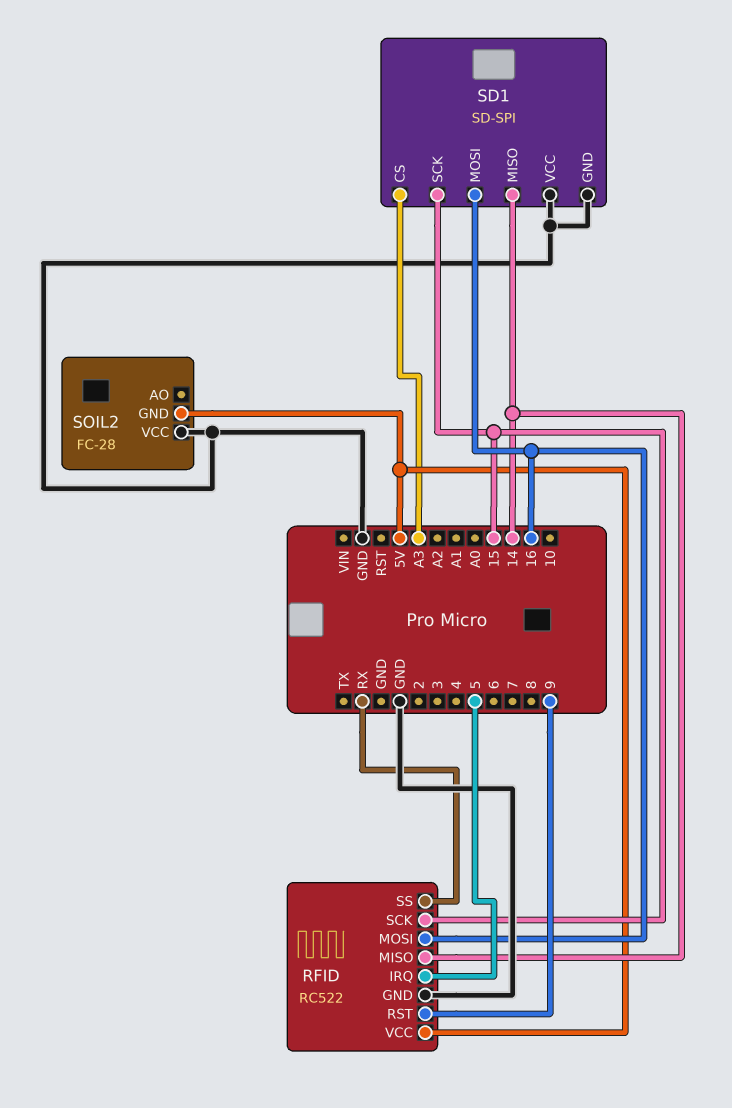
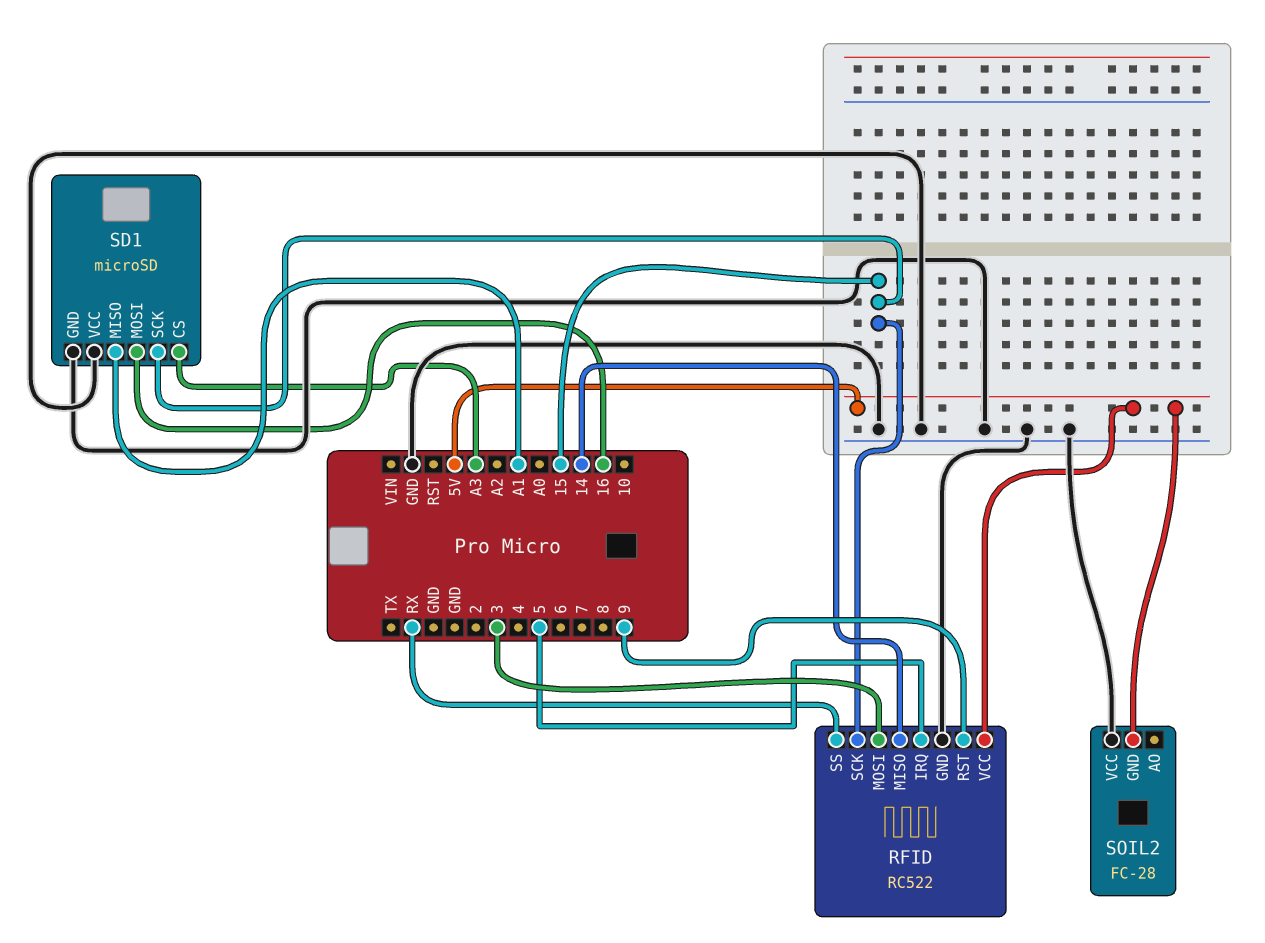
RFID pin MOSI: 16 -> 3
SD1: SD-SPI -> microSD
SD1 pin MISO: 14 -> A1

